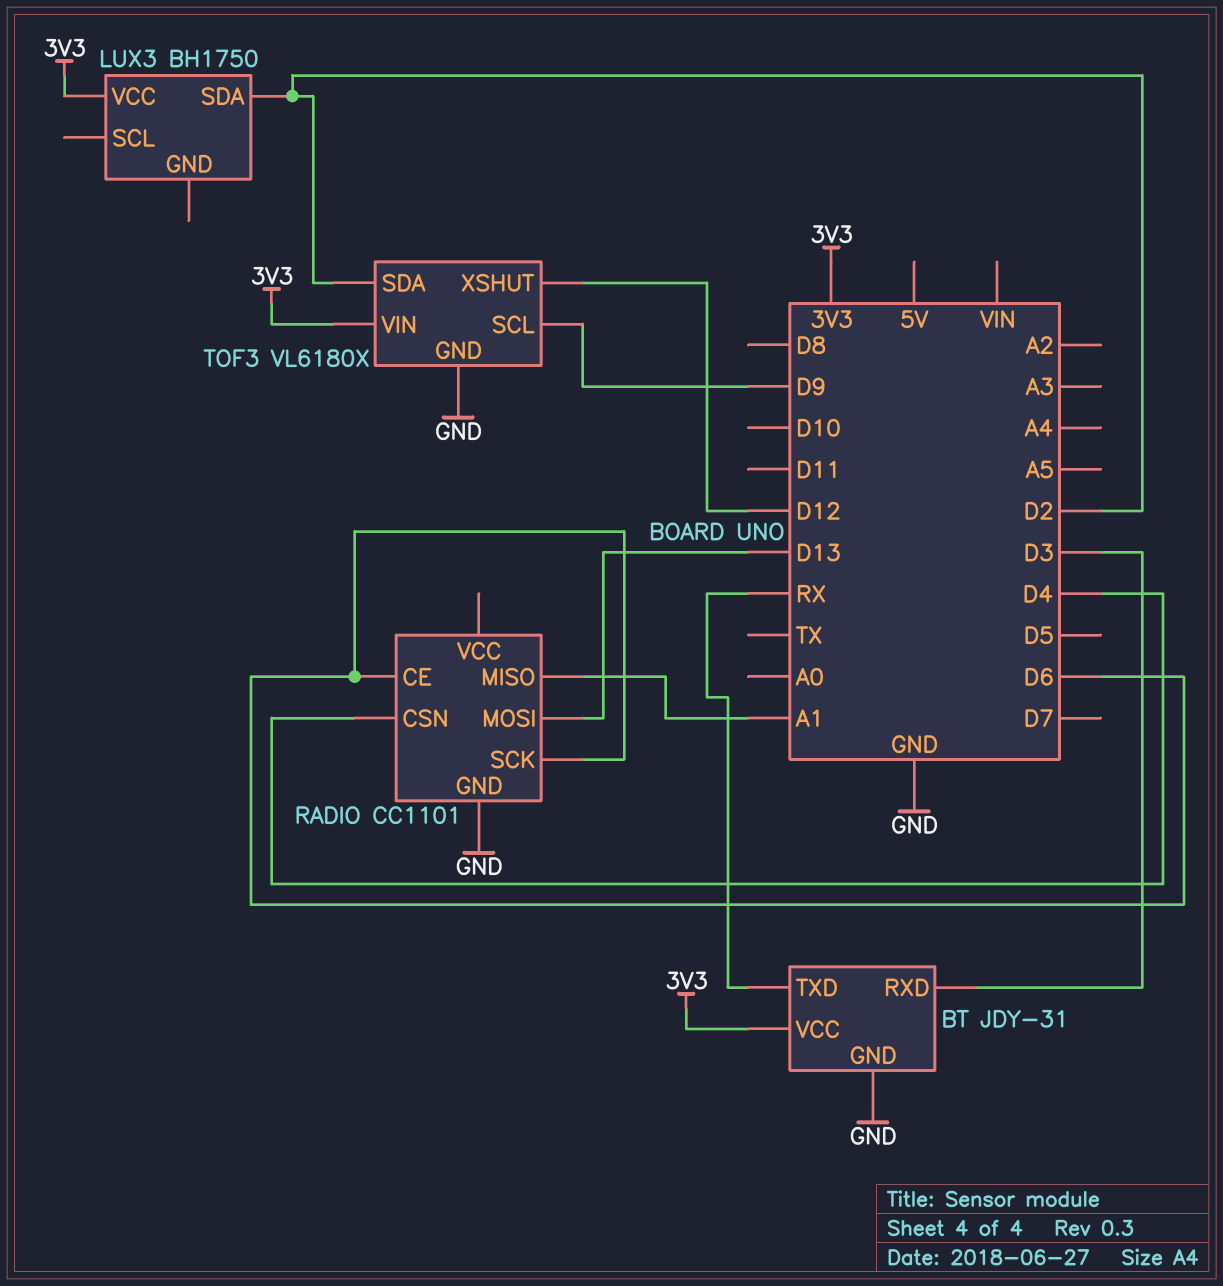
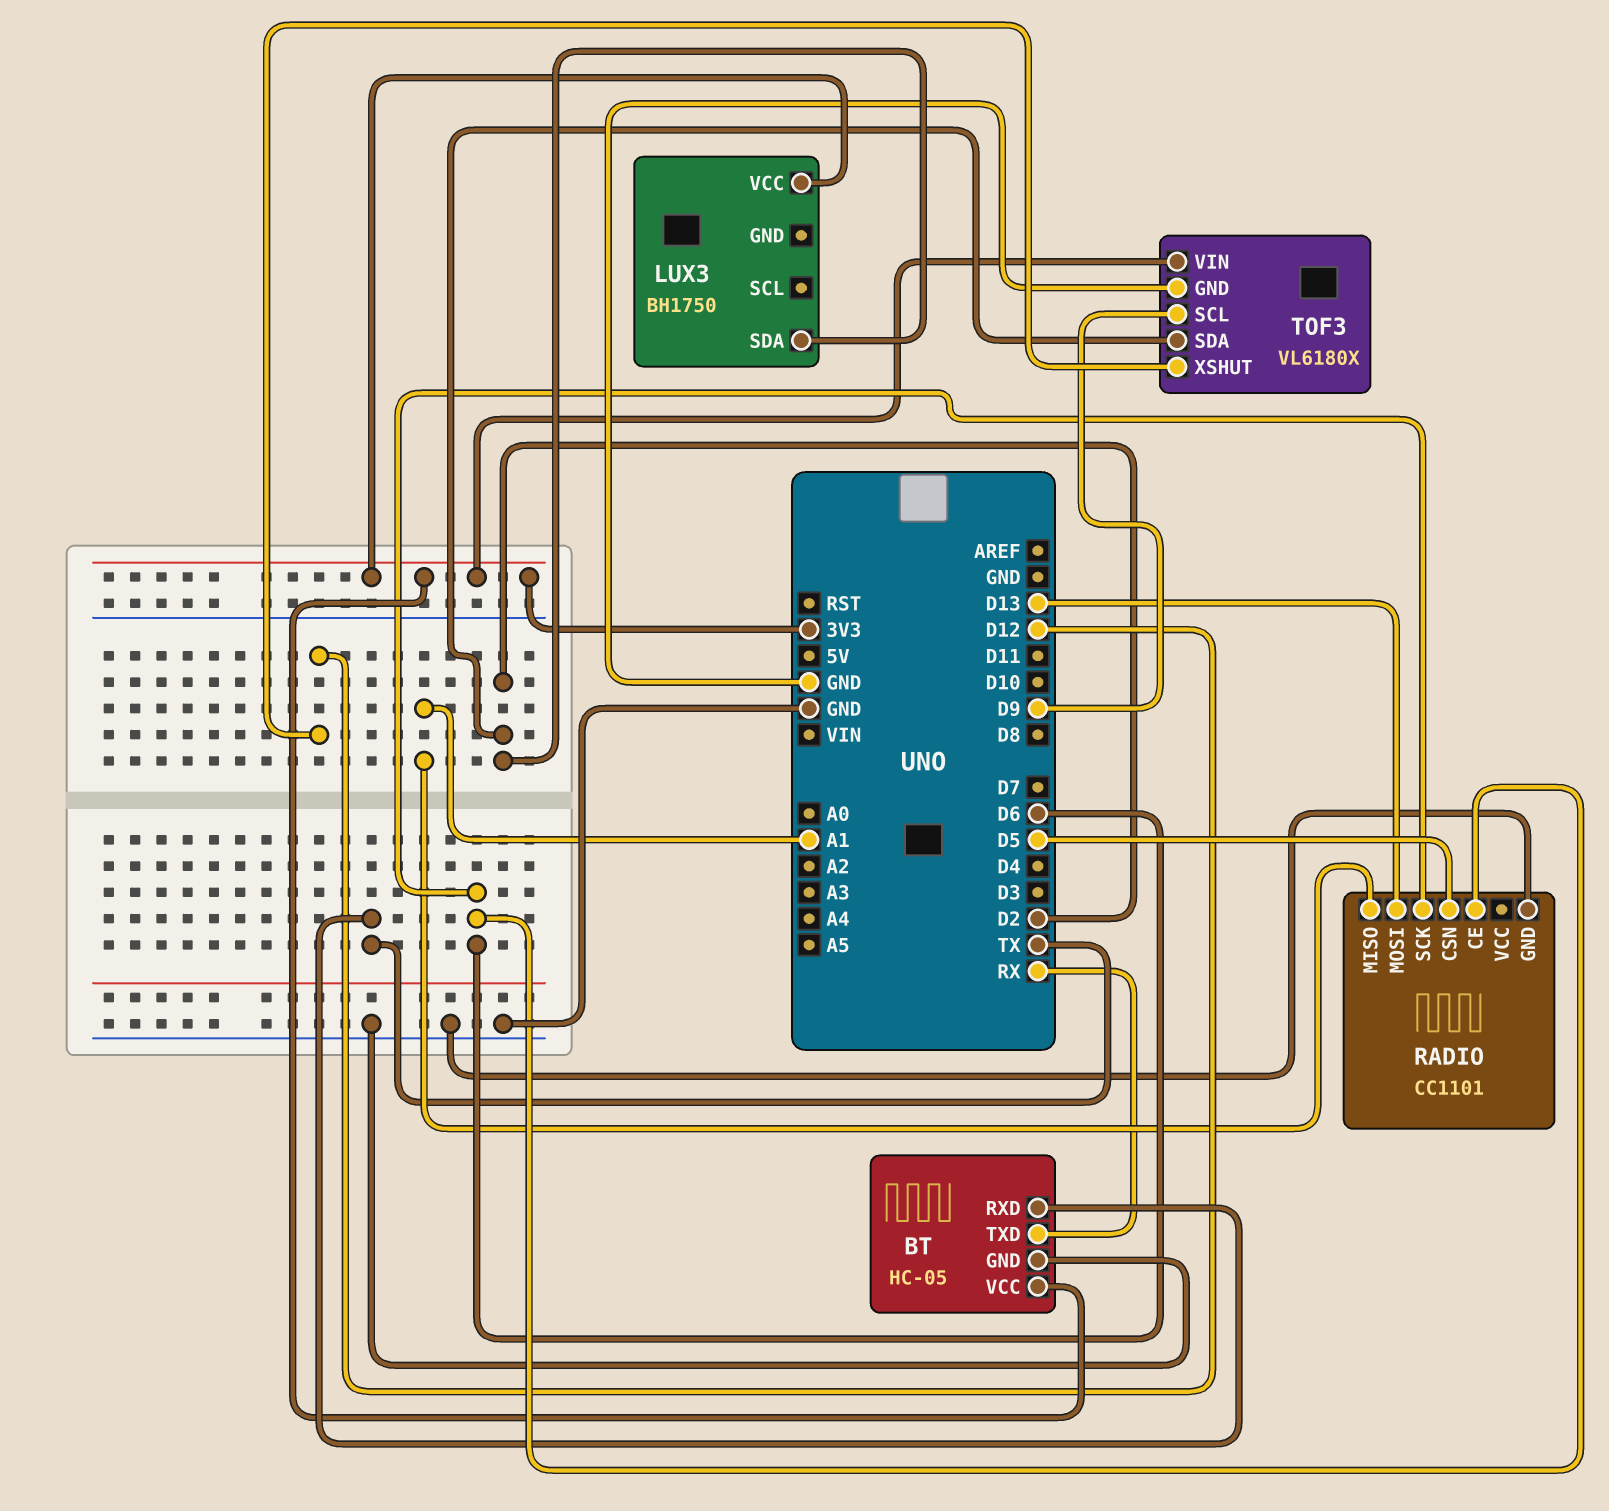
BT: JDY-31 -> HC-05
BT pin RXD: D3 -> TX
RADIO pin CSN: D4 -> D5

